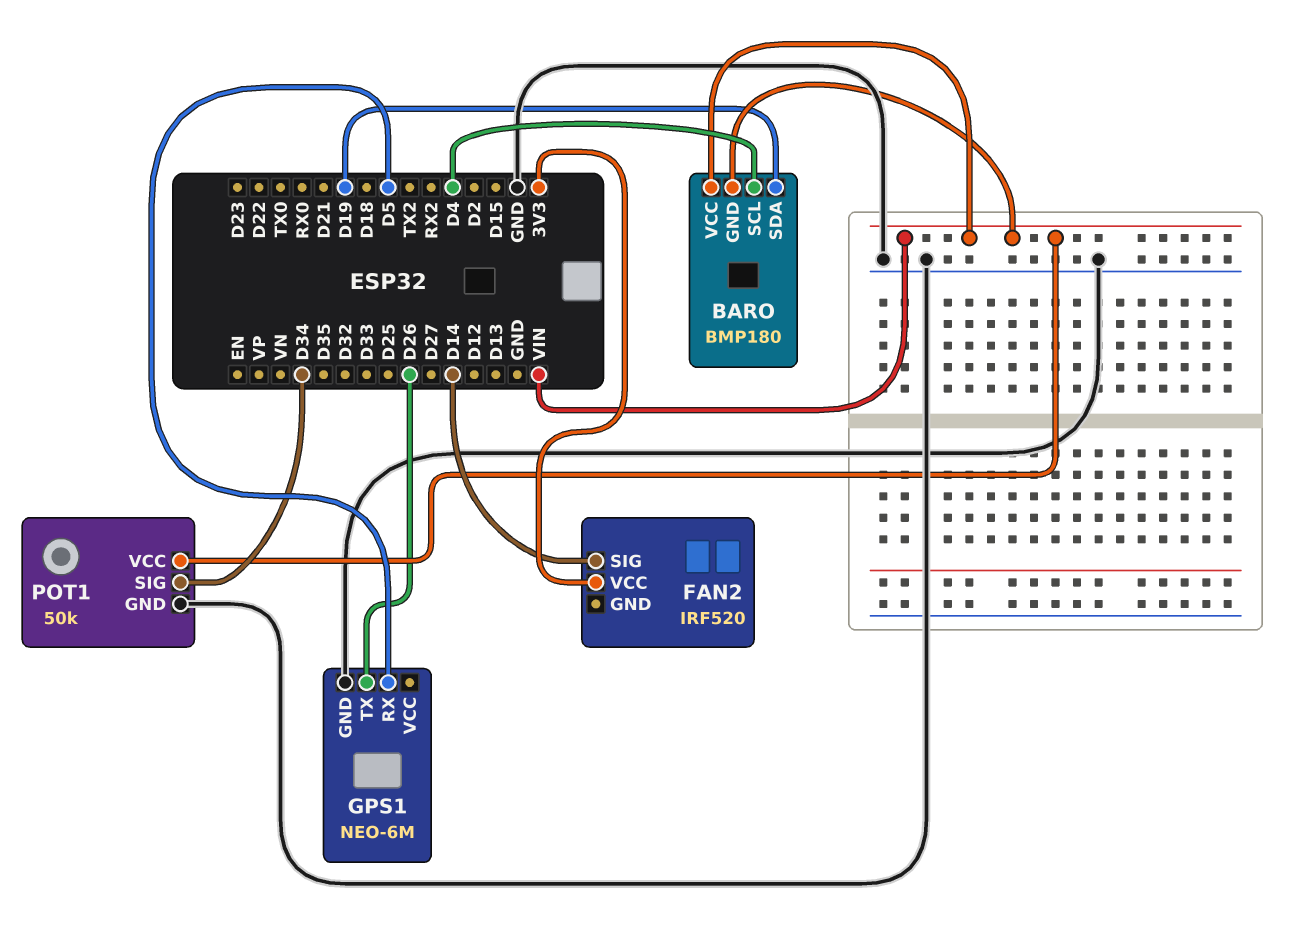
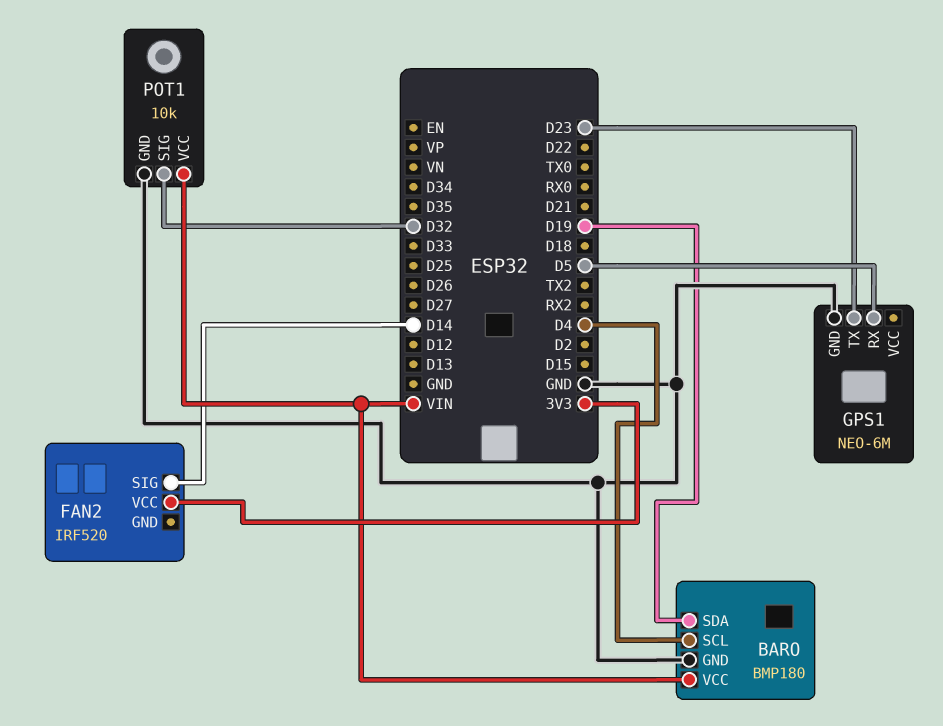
BARO pin GND: VIN -> GND
GPS1 pin TX: D26 -> D23
POT1: 50k -> 10k
POT1 pin SIG: D34 -> D32

